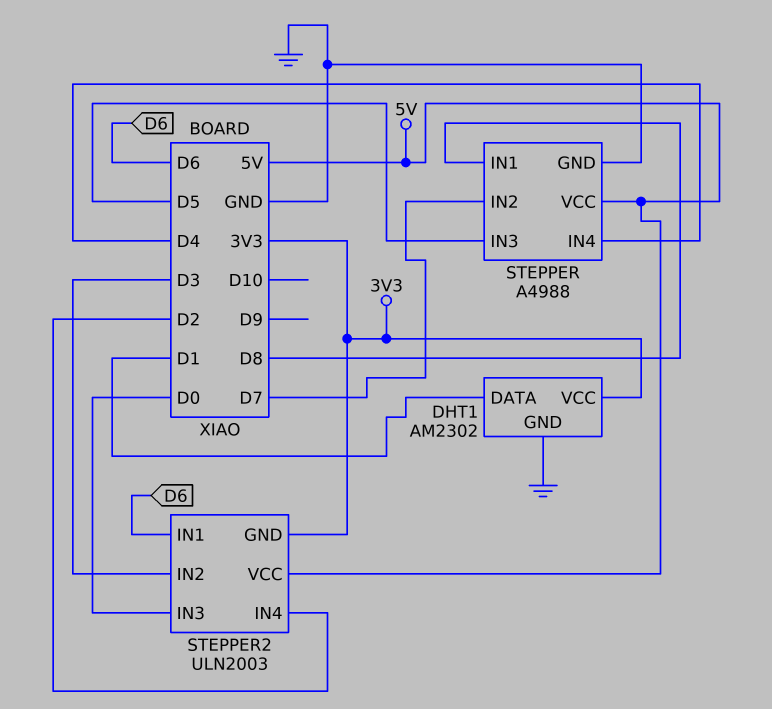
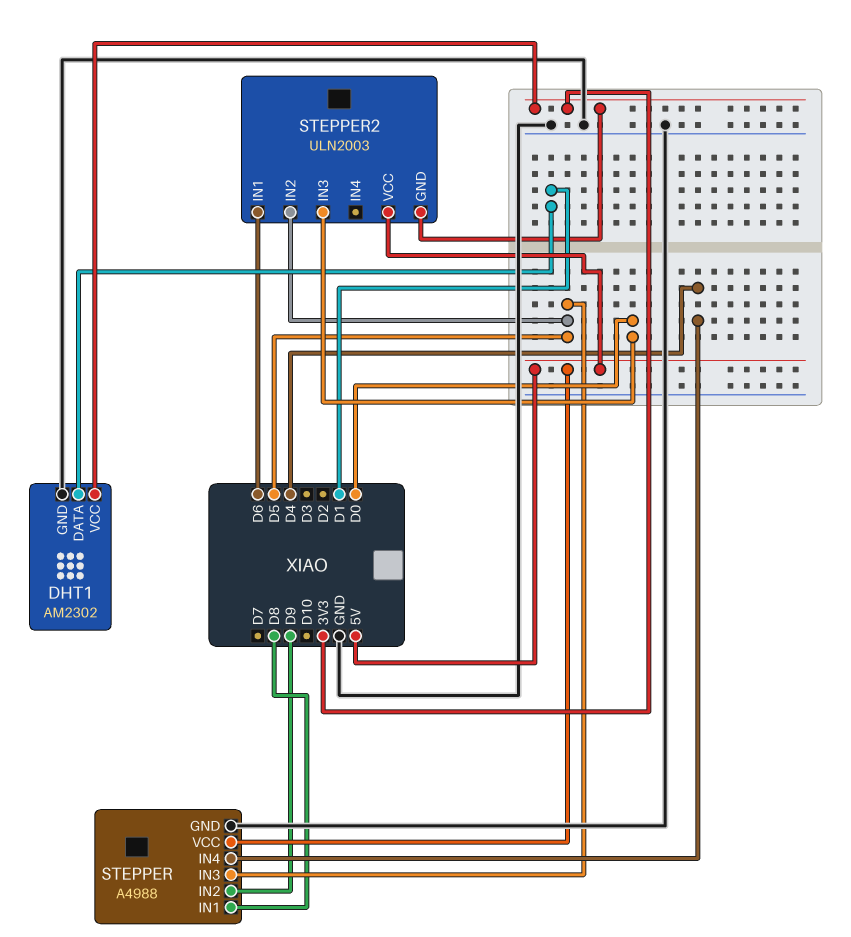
STEPPER pin IN2: D7 -> D9
STEPPER2 pin IN2: D3 -> D5
STEPPER2 pin IN4: D2 -> none

